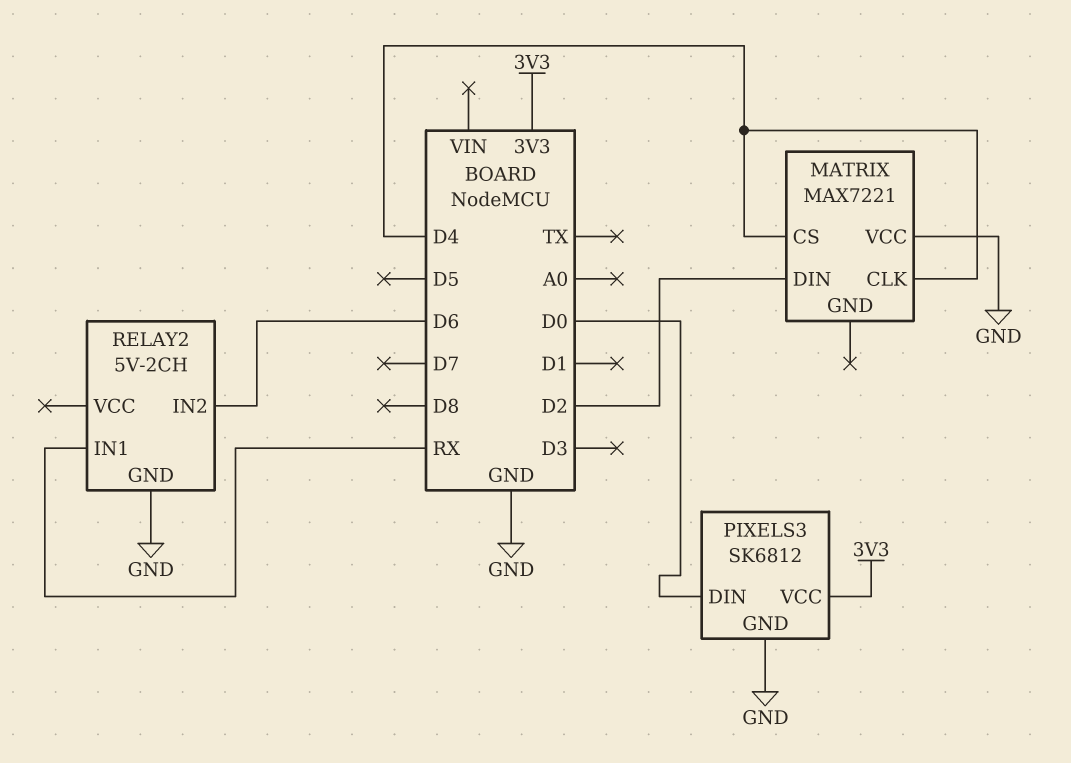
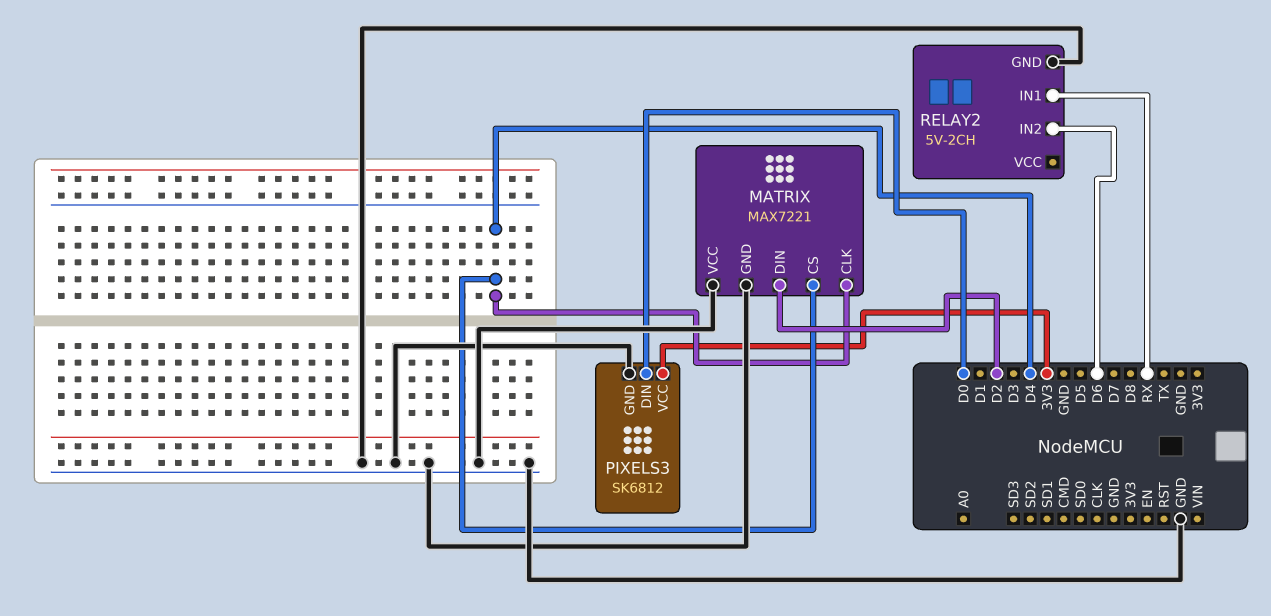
MATRIX pin GND: none -> GND

